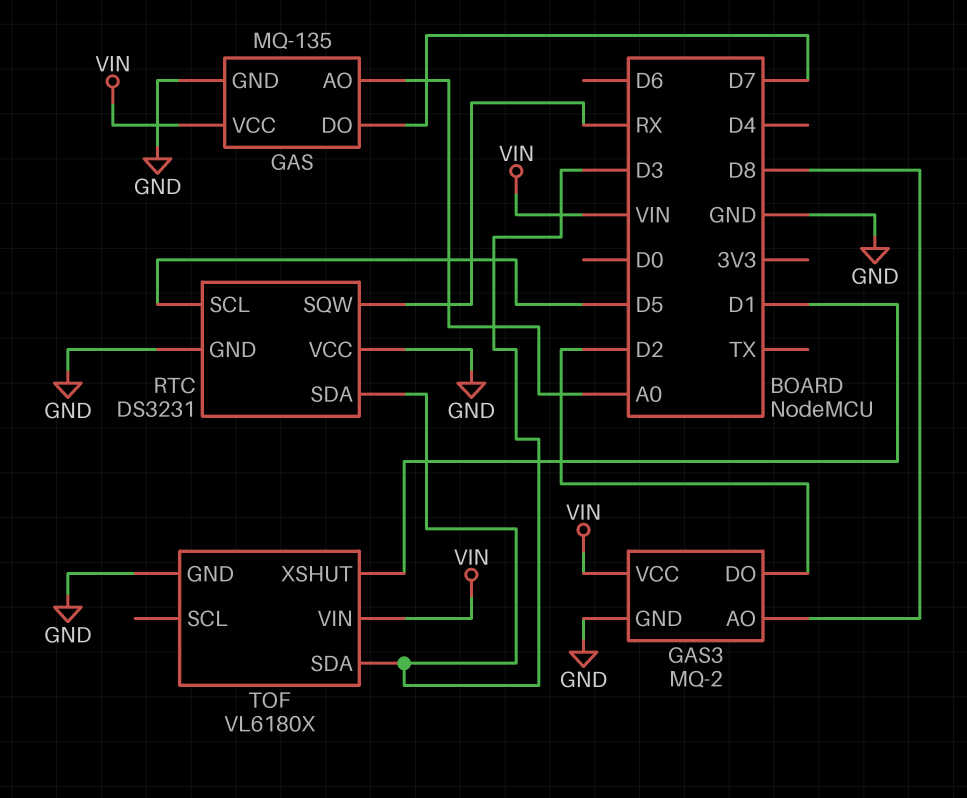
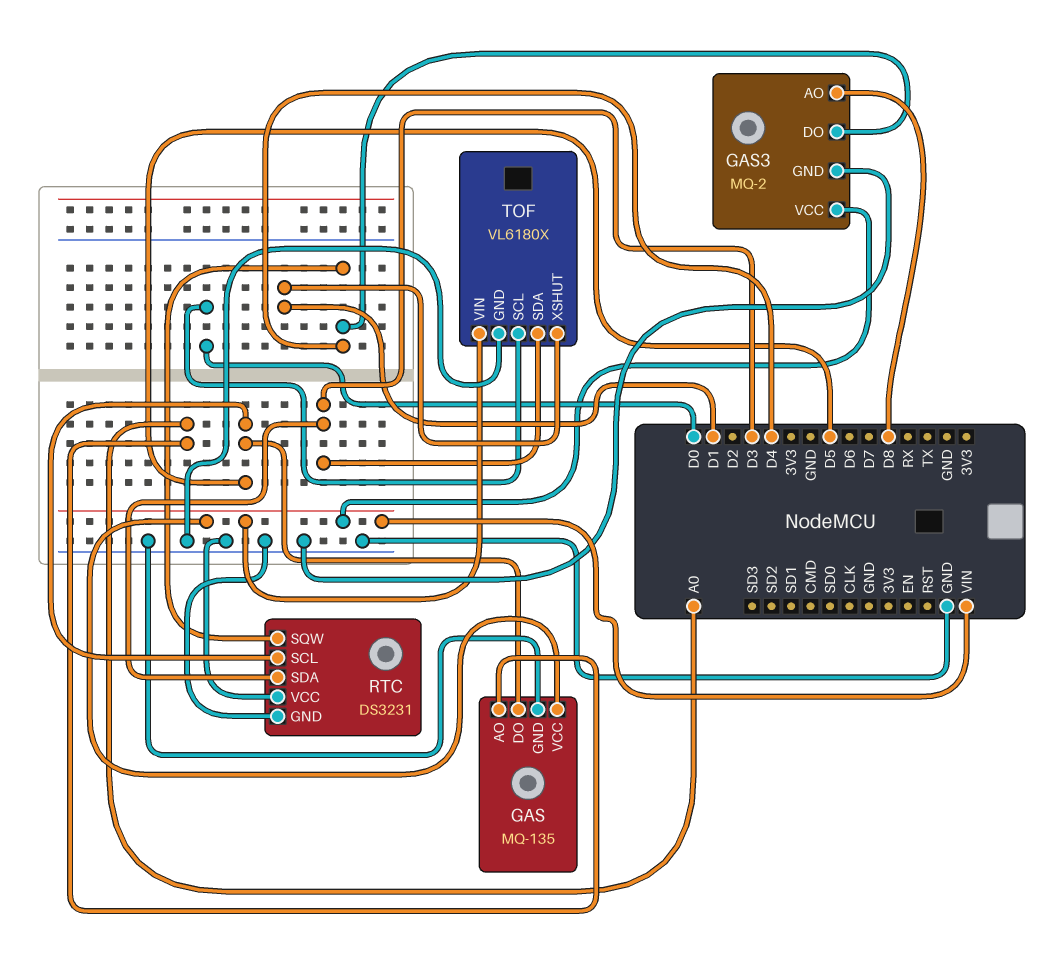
GAS pin DO: D7 -> D5
GAS3 pin DO: D2 -> D4
RTC pin SQW: RX -> D4
TOF pin SCL: none -> D0

